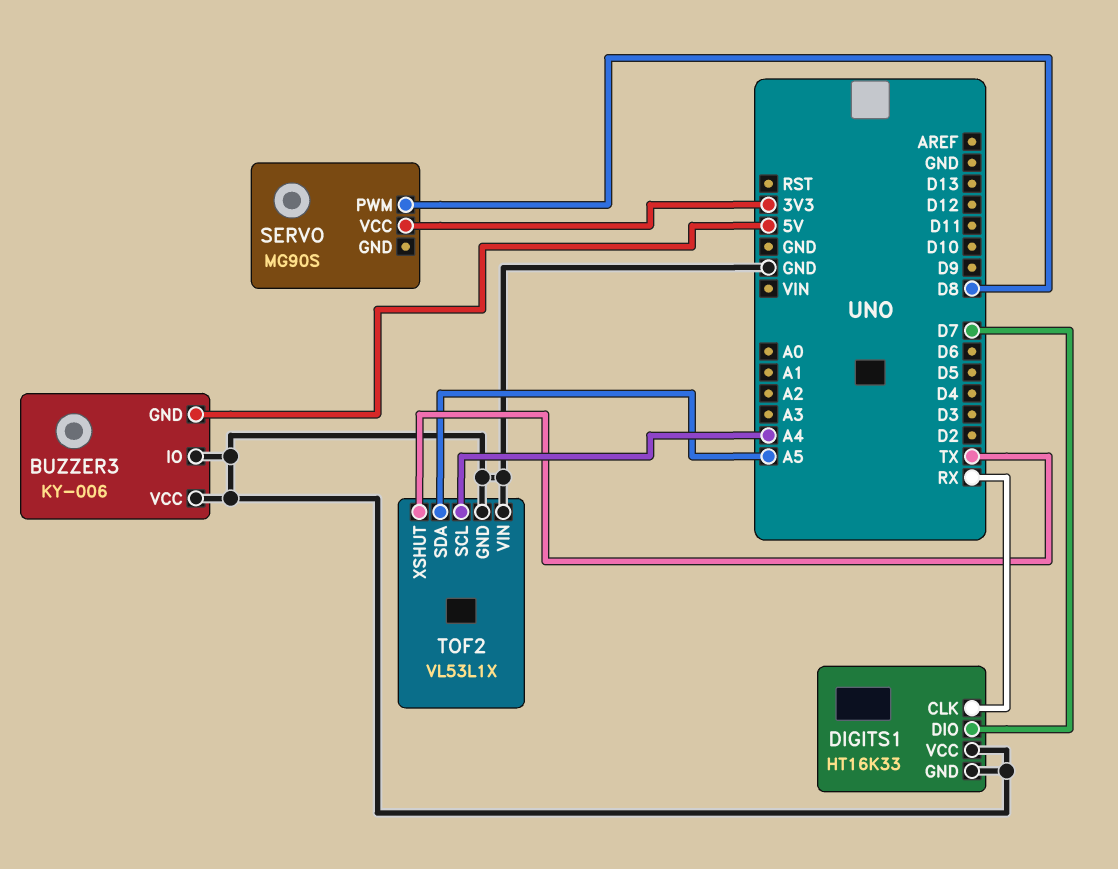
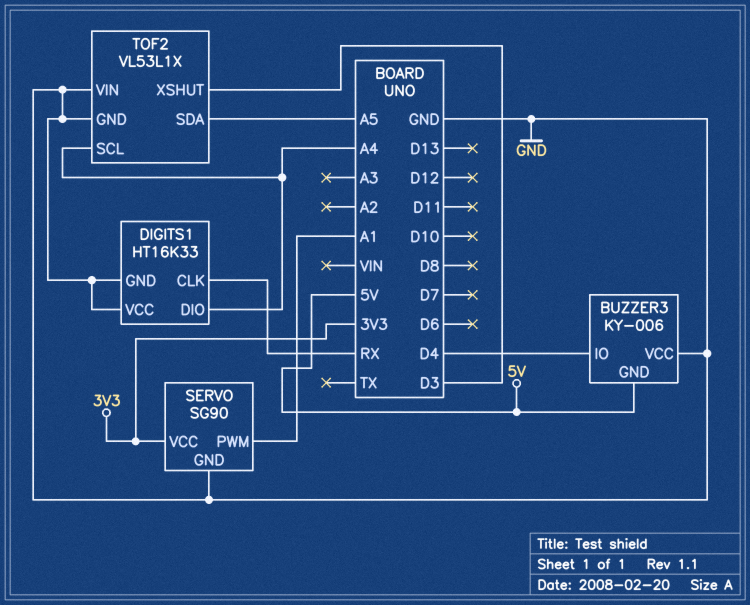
BUZZER3 pin IO: GND -> D4
DIGITS1 pin DIO: D7 -> A4
SERVO: MG90S -> SG90
SERVO pin GND: none -> GND
SERVO pin PWM: D8 -> A1
TOF2 pin XSHUT: TX -> D3

